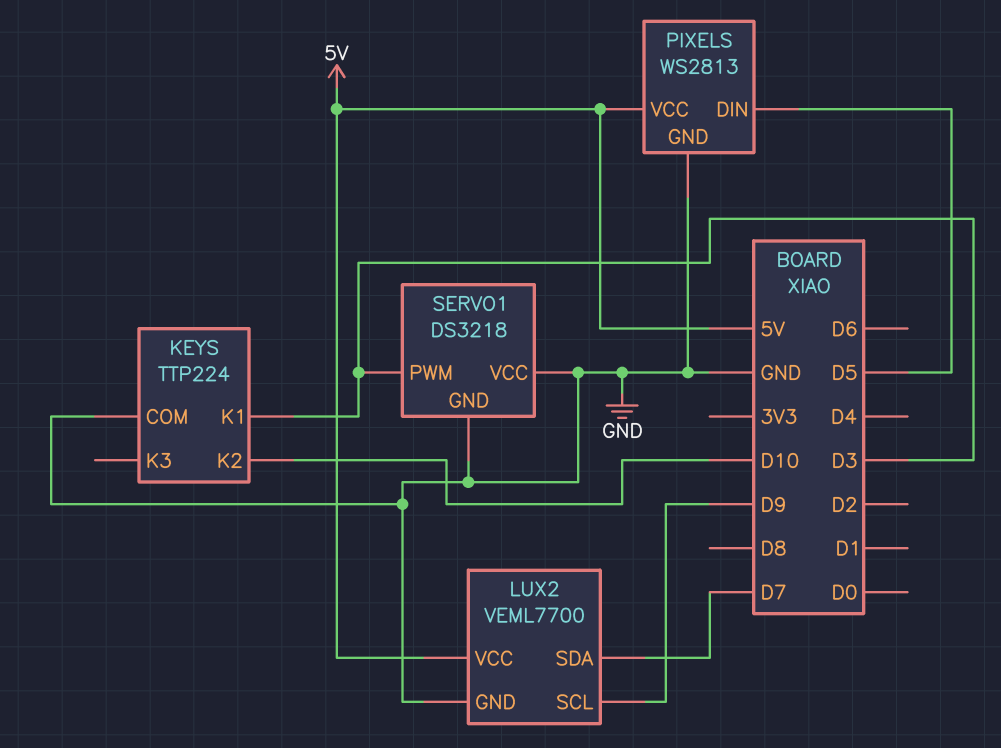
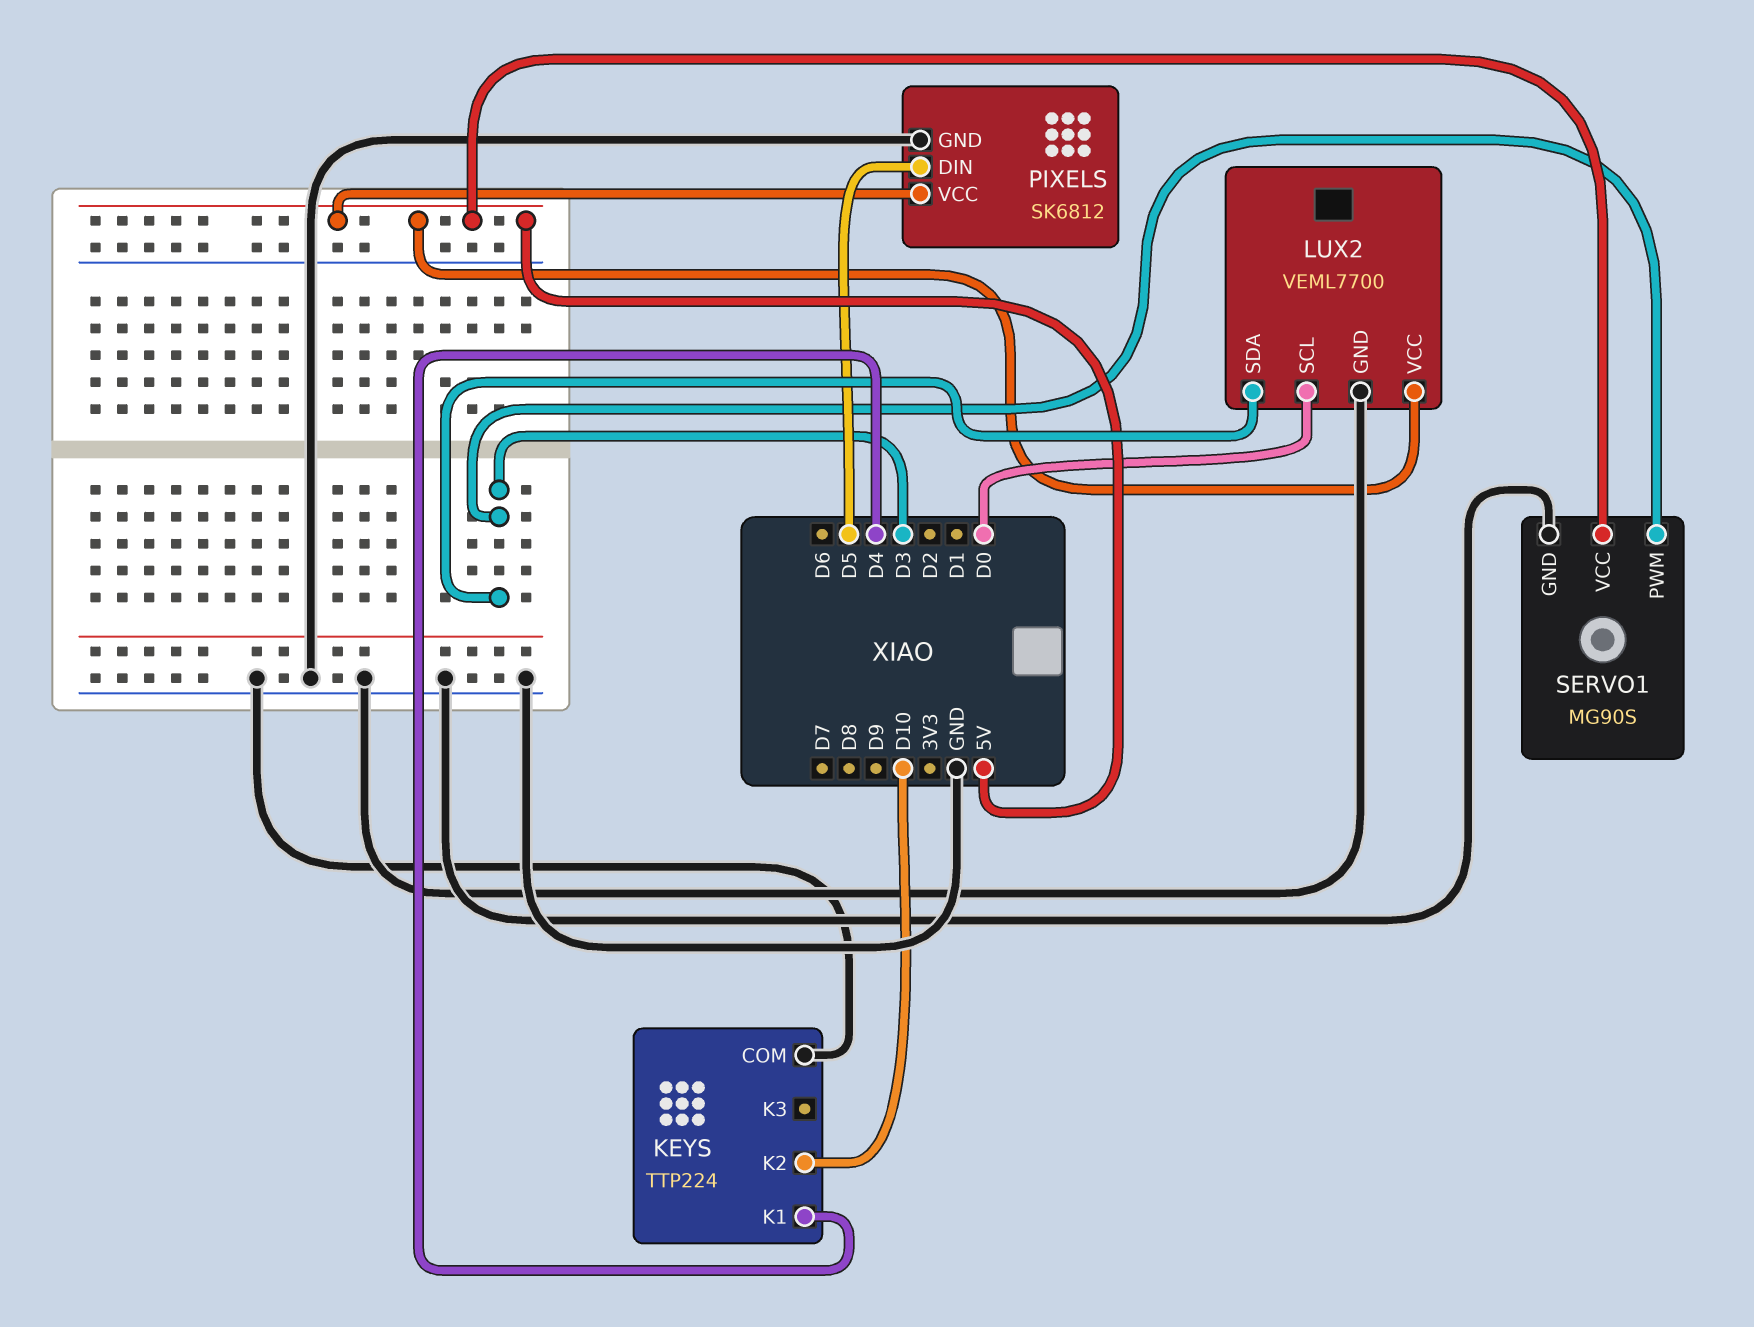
KEYS pin K1: D3 -> D4
LUX2 pin SCL: D9 -> D0
LUX2 pin SDA: D7 -> D3
PIXELS: WS2813 -> SK6812
SERVO1: DS3218 -> MG90S
SERVO1 pin VCC: GND -> 5V

